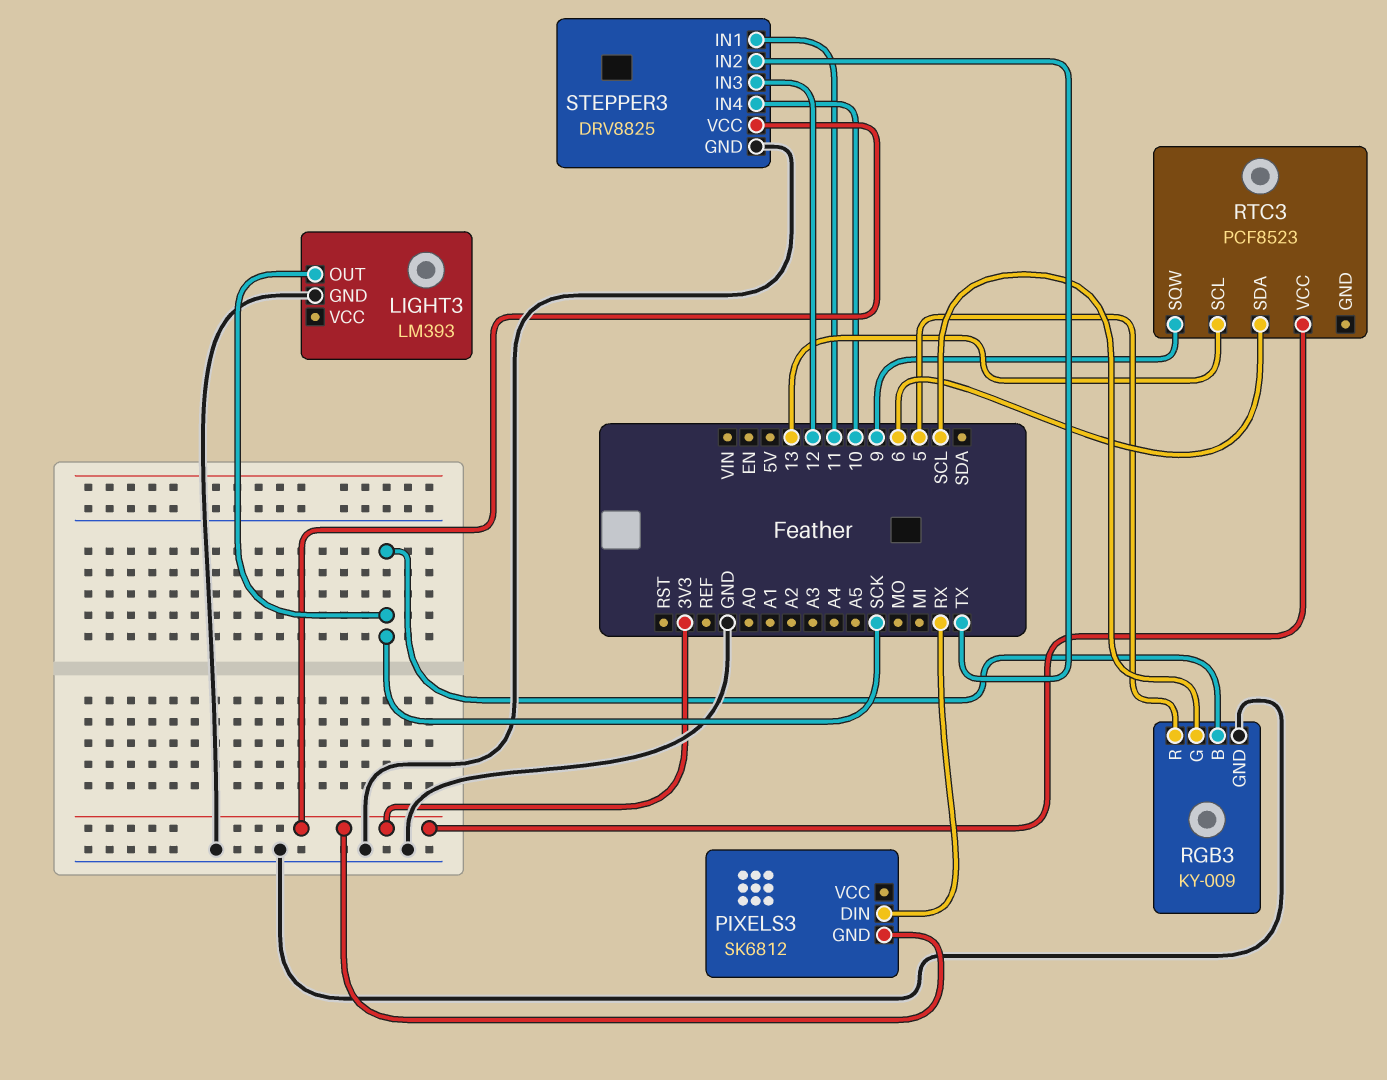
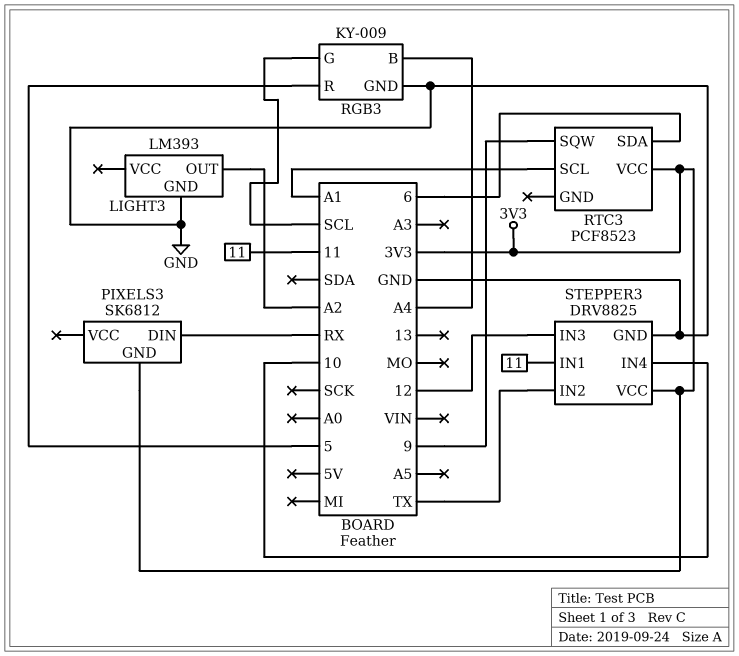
LIGHT3 pin OUT: SCK -> A2
RGB3 pin B: SCK -> A4
RTC3 pin SCL: 13 -> A1

